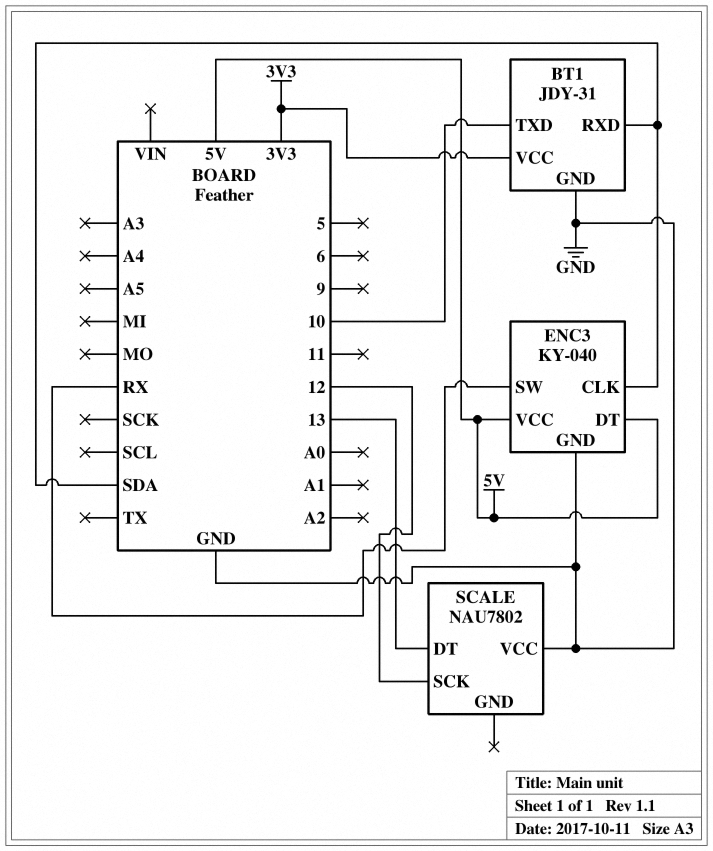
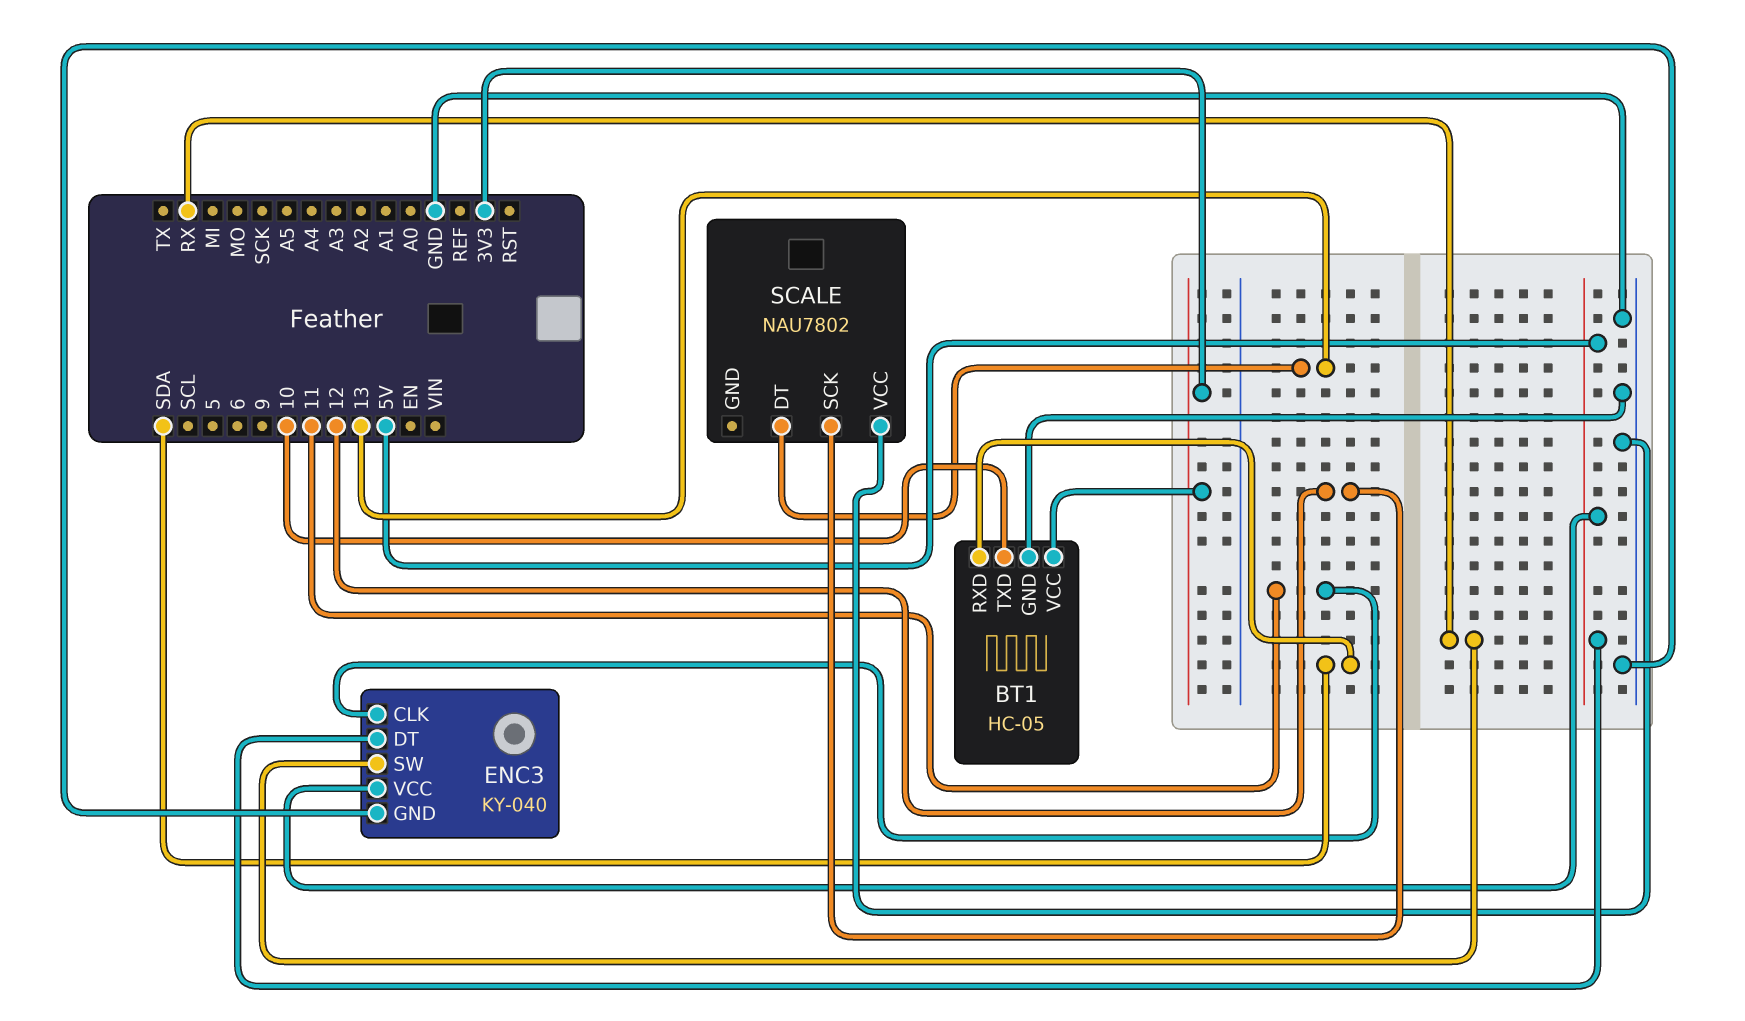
BT1: JDY-31 -> HC-05
ENC3 pin CLK: SDA -> 11

